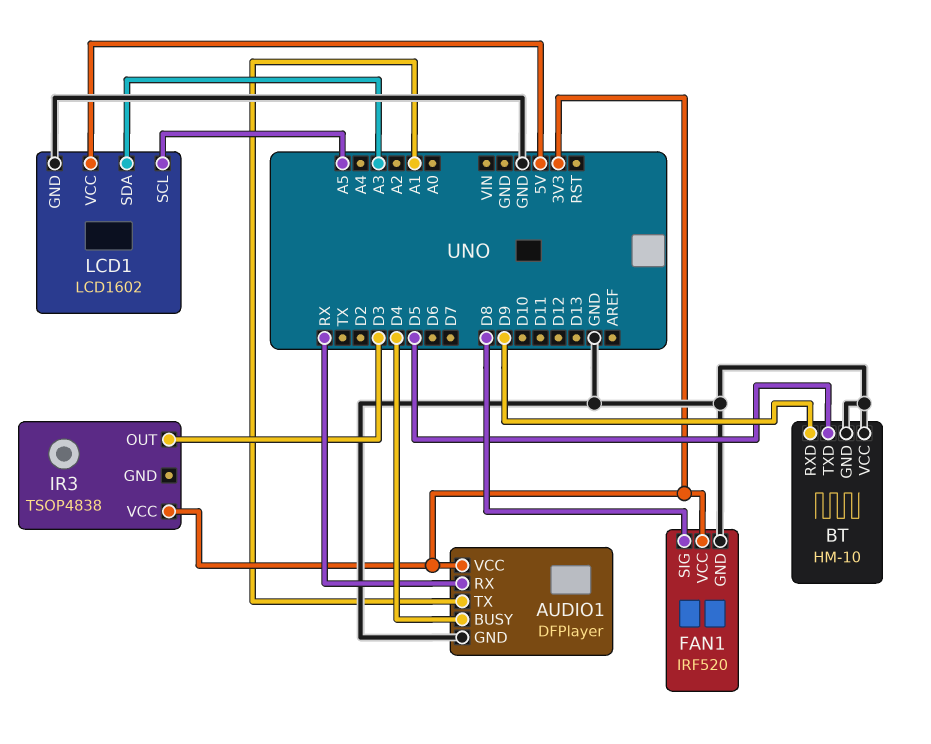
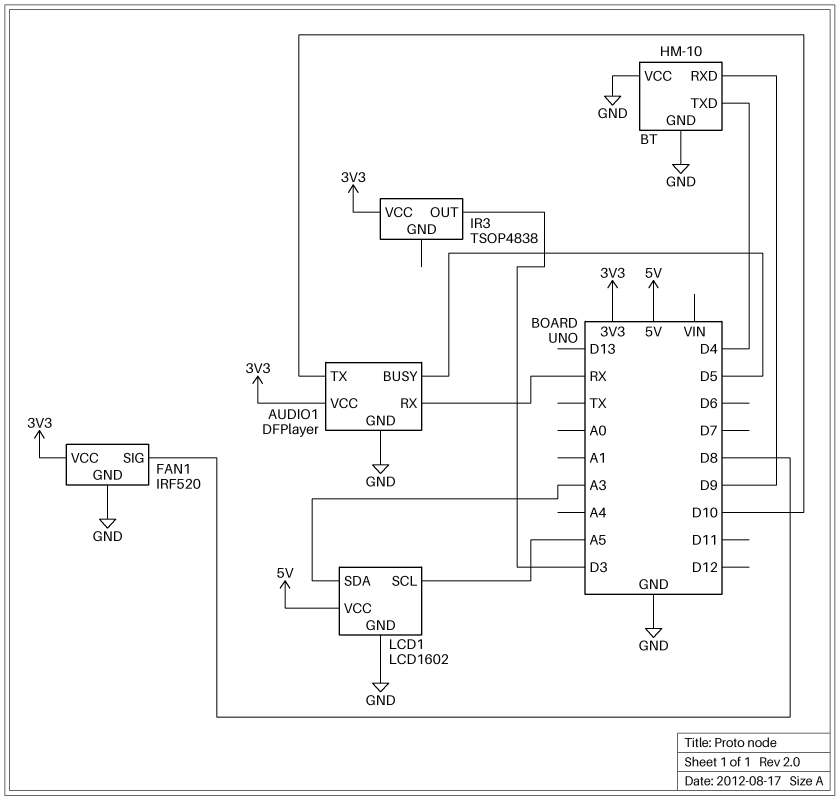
AUDIO1 pin BUSY: D4 -> D5
AUDIO1 pin TX: A1 -> D10
BT pin TXD: D5 -> D4

